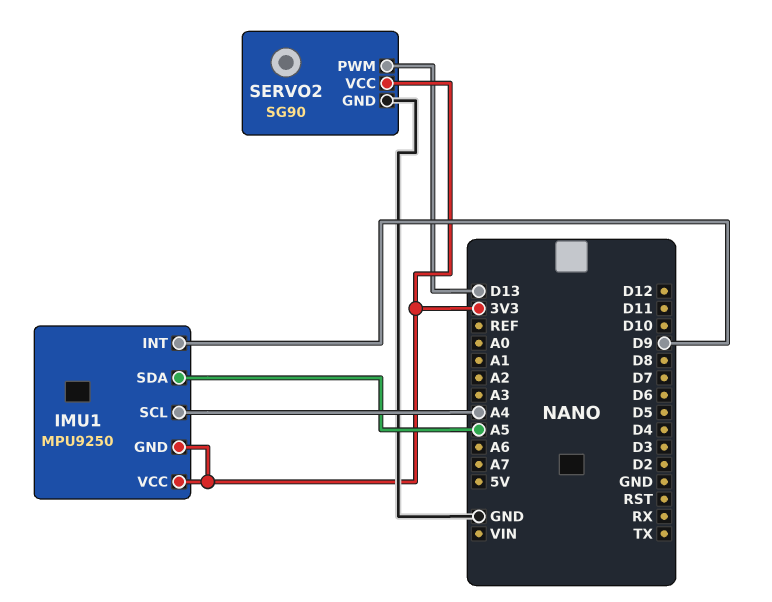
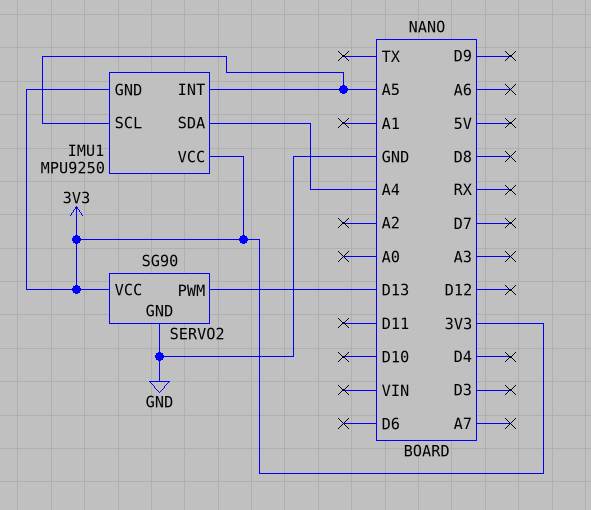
IMU1 pin INT: D9 -> A5
IMU1 pin SCL: A4 -> A5
IMU1 pin SDA: A5 -> A4

